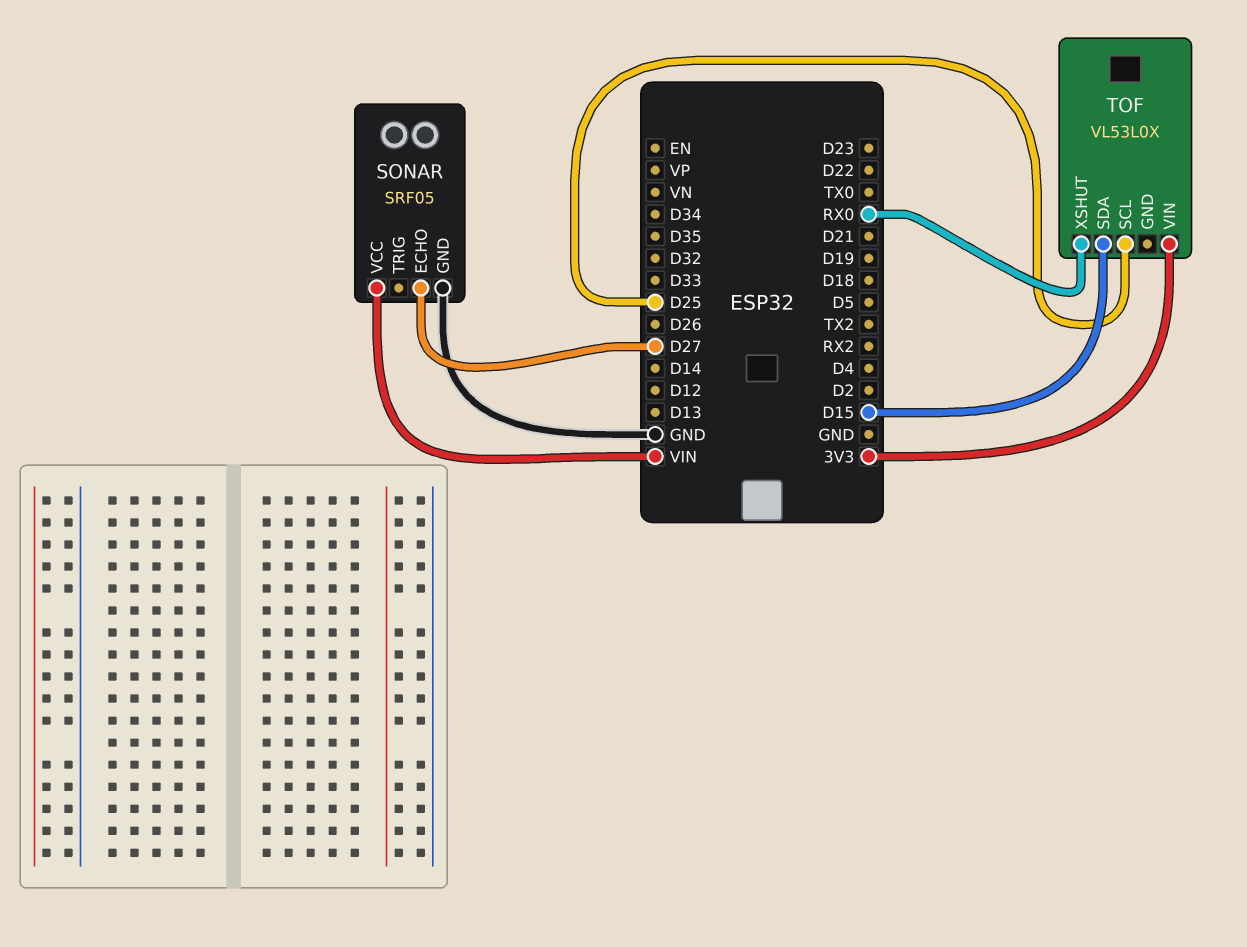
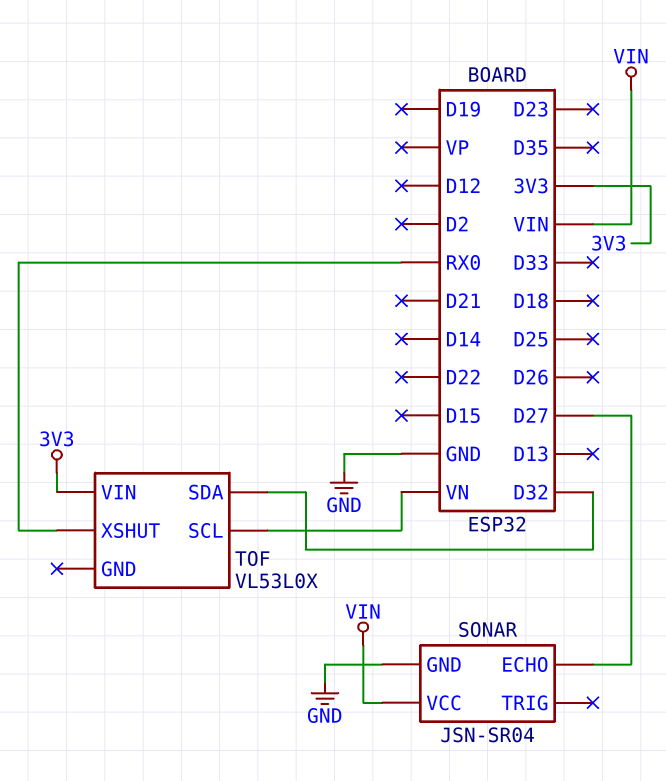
SONAR: SRF05 -> JSN-SR04
TOF pin SCL: D25 -> VN
TOF pin SDA: D15 -> D32

